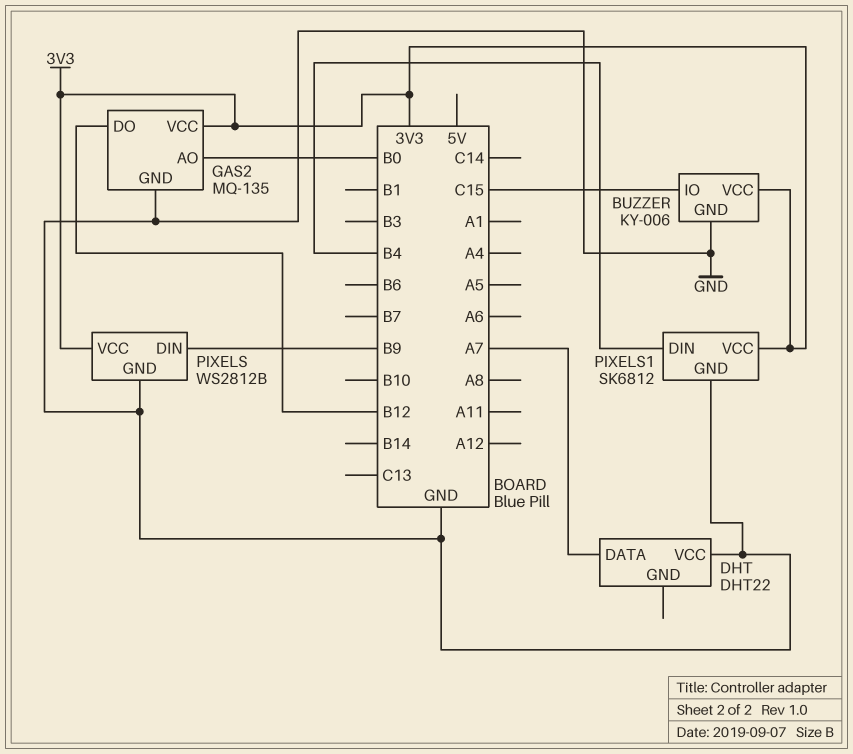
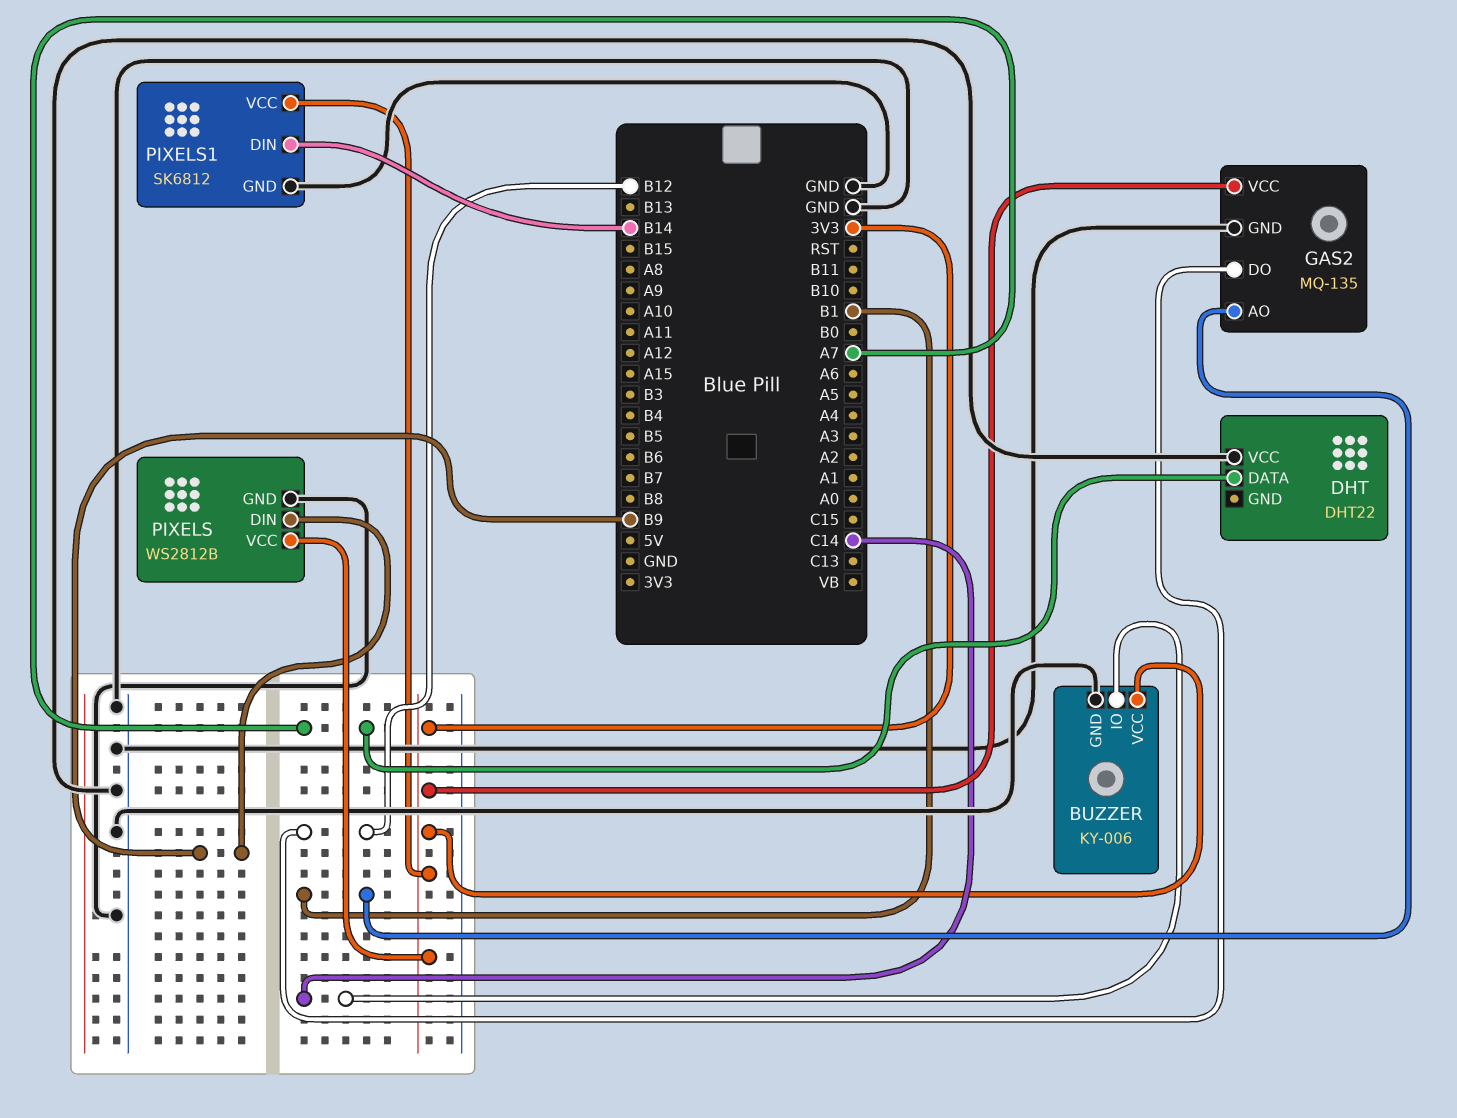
BUZZER pin IO: C15 -> C14
GAS2 pin AO: B0 -> B1
PIXELS1 pin DIN: B4 -> B14

